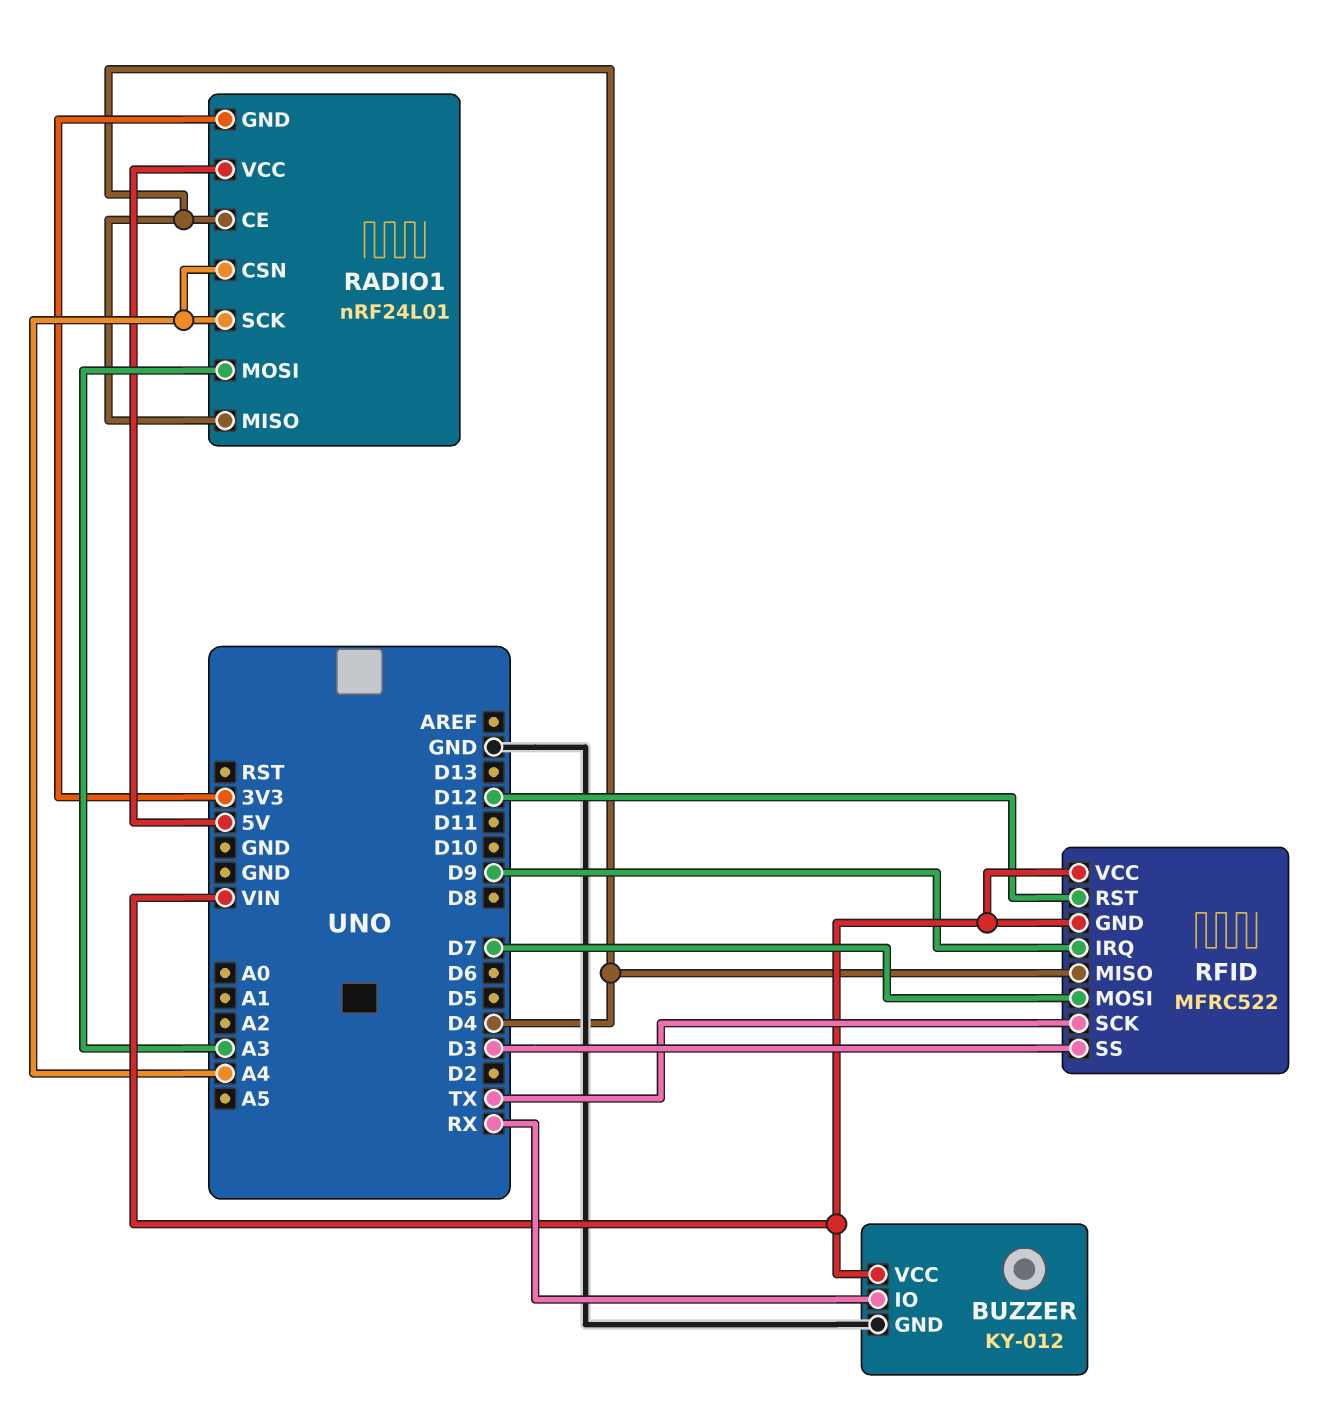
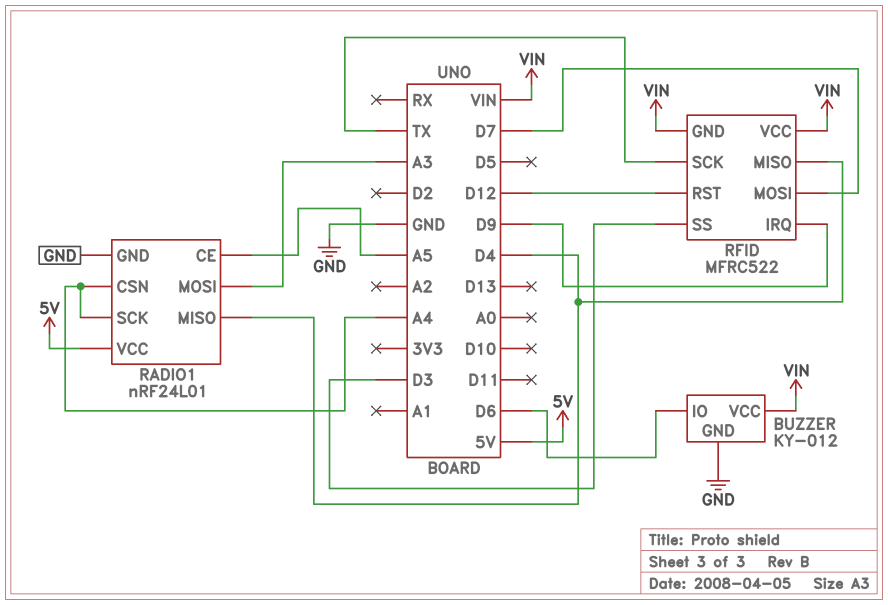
BUZZER pin IO: RX -> D6
RADIO1 pin CE: D4 -> A5
RADIO1 pin GND: 3V3 -> GND

